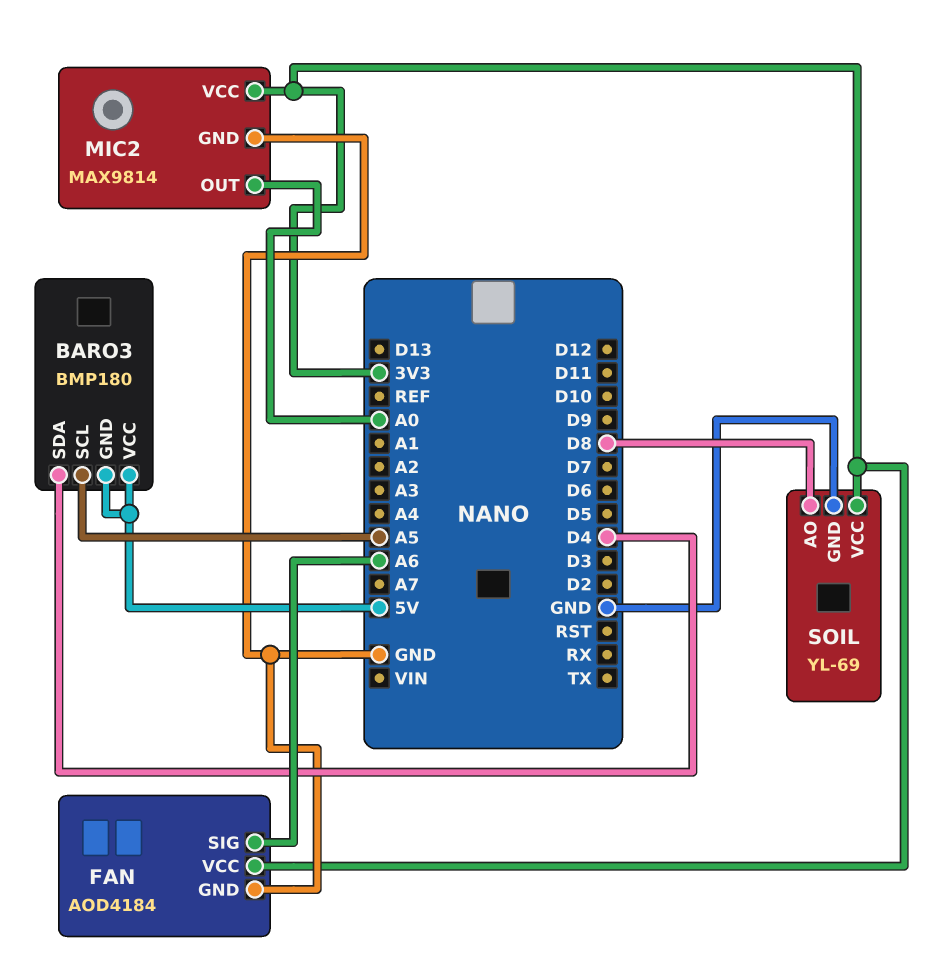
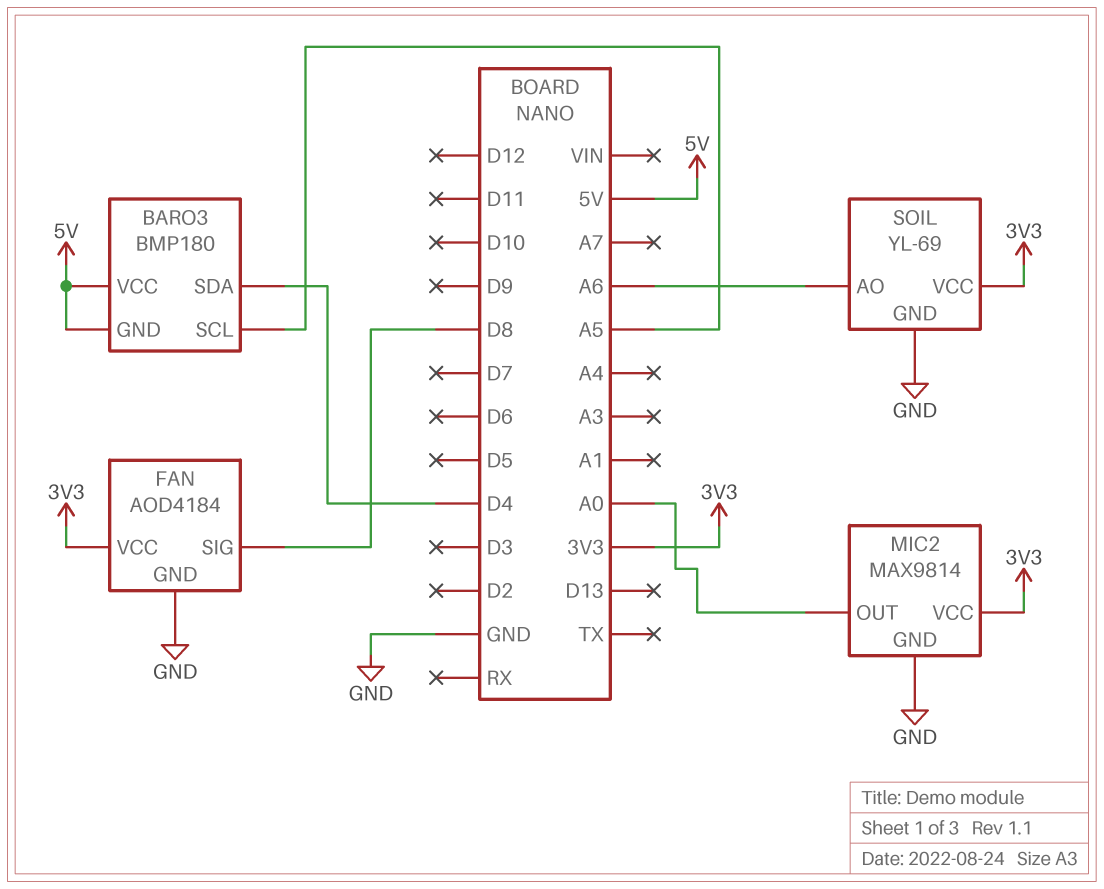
FAN pin SIG: A6 -> D8
SOIL pin AO: D8 -> A6

